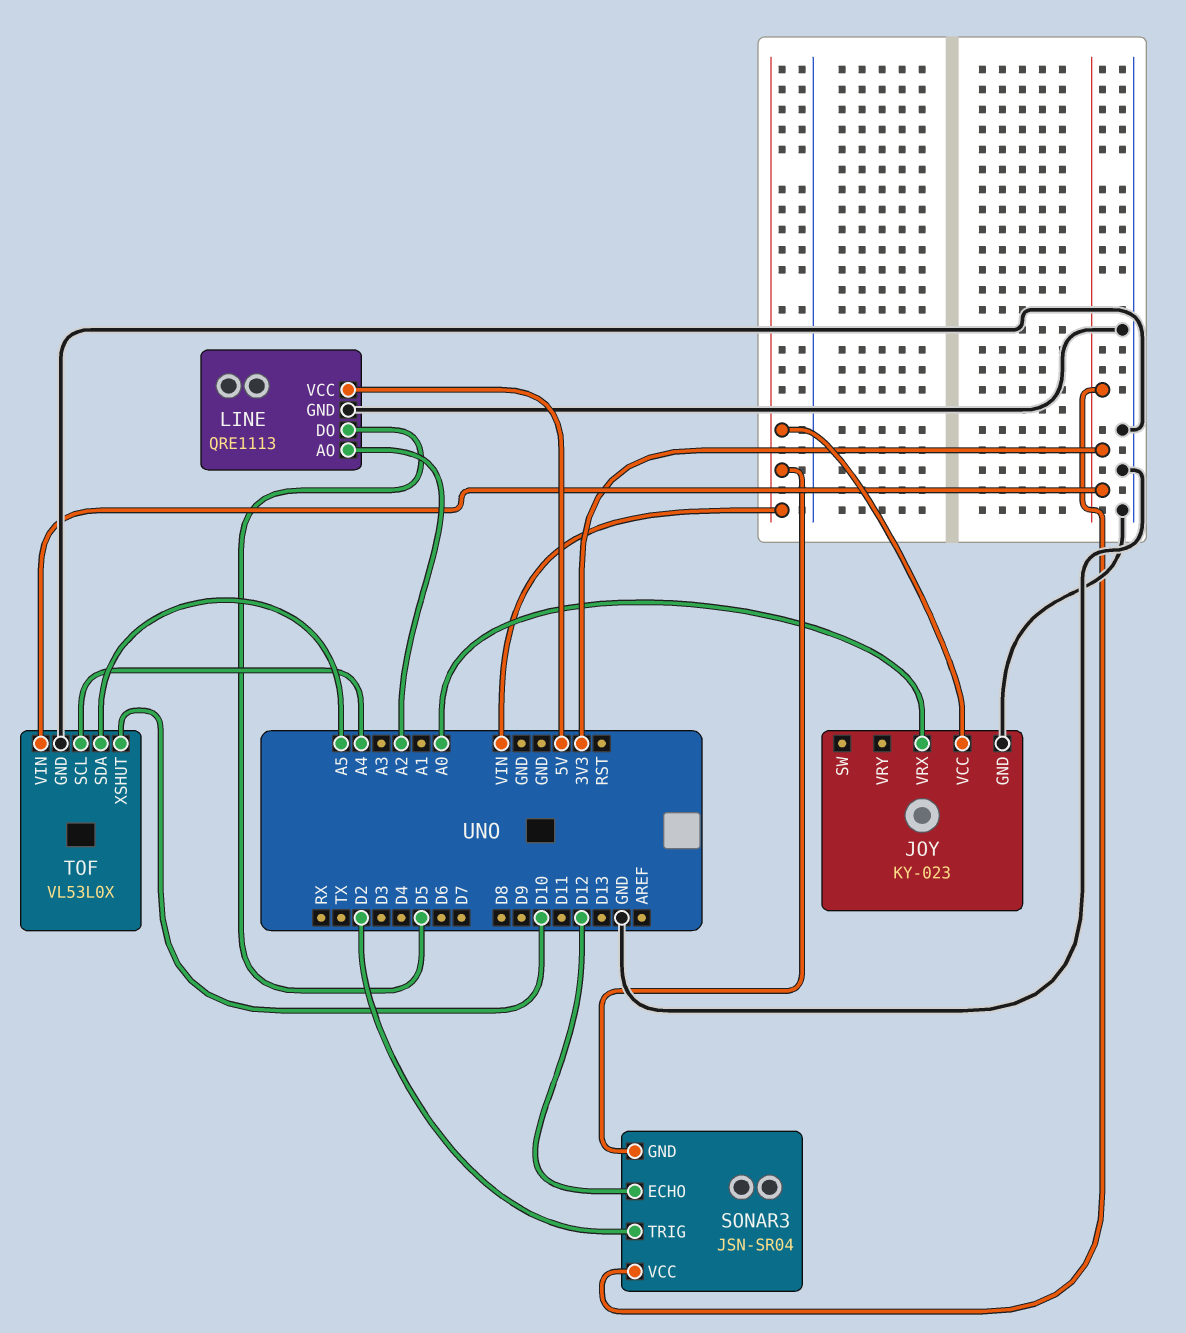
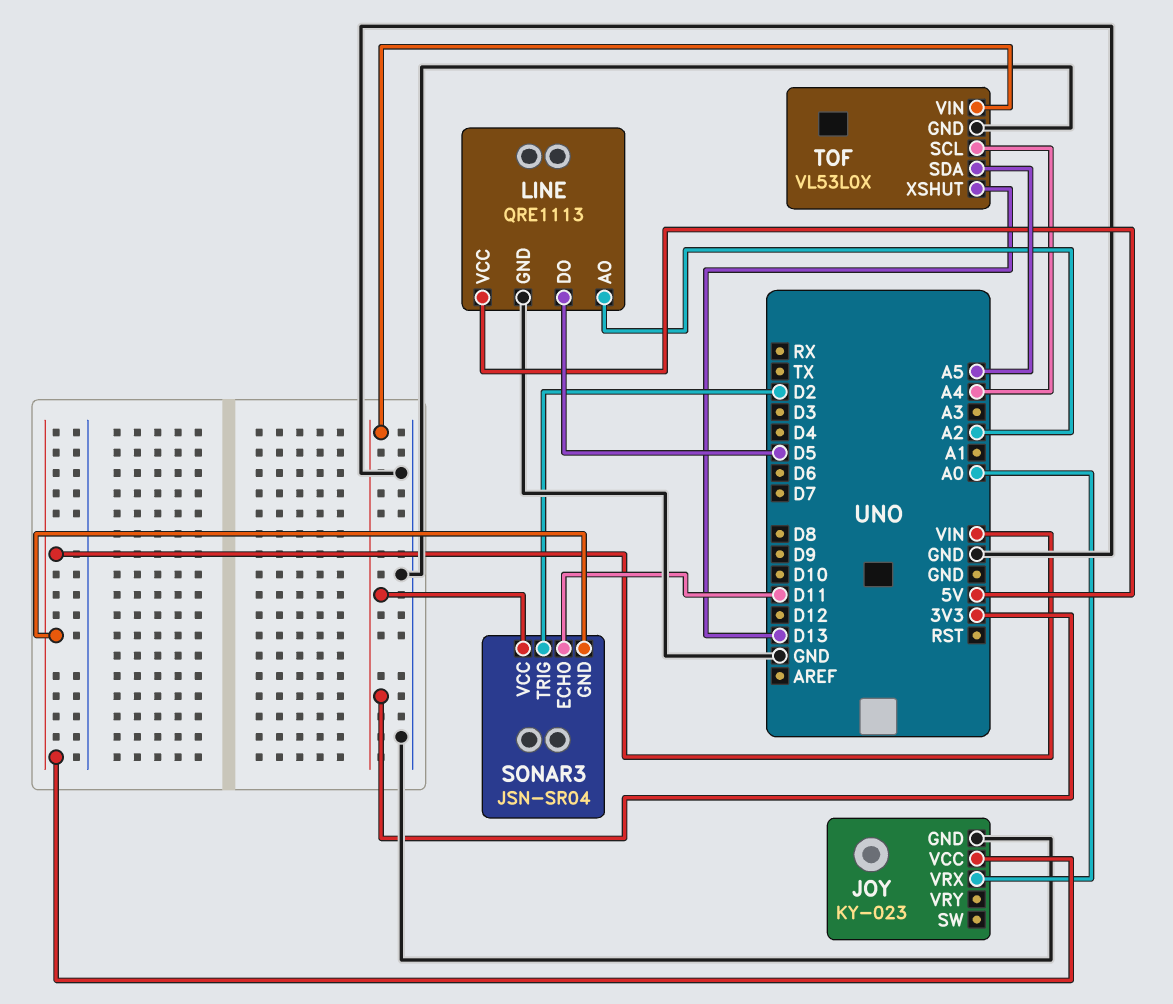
SONAR3 pin ECHO: D12 -> D11
TOF pin XSHUT: D10 -> D13

